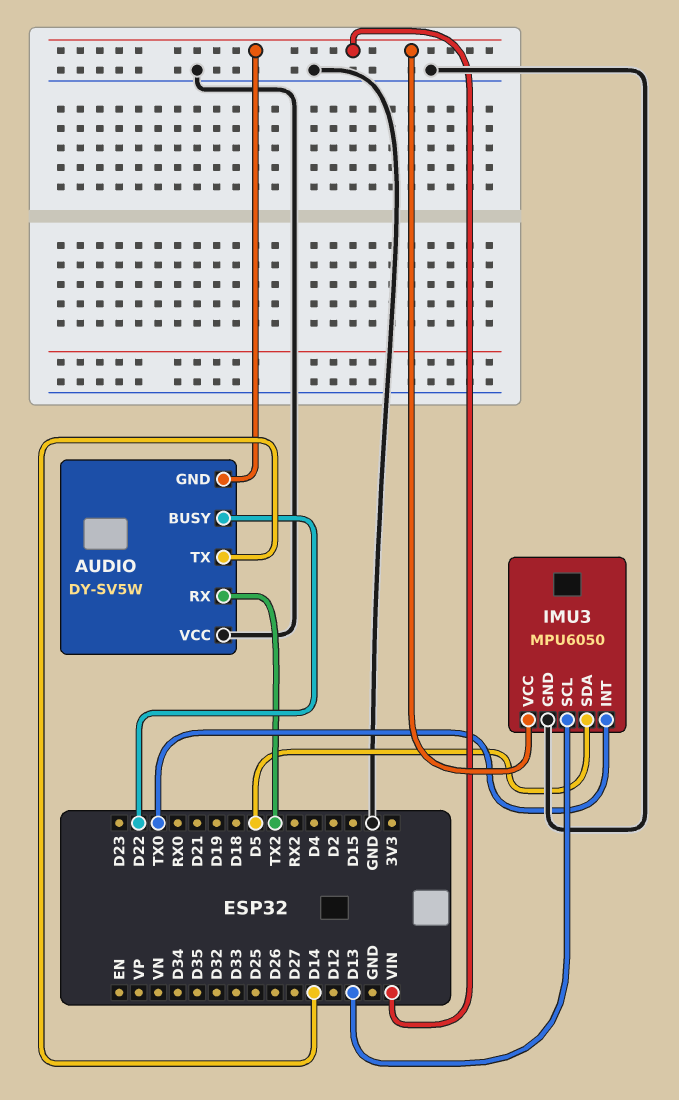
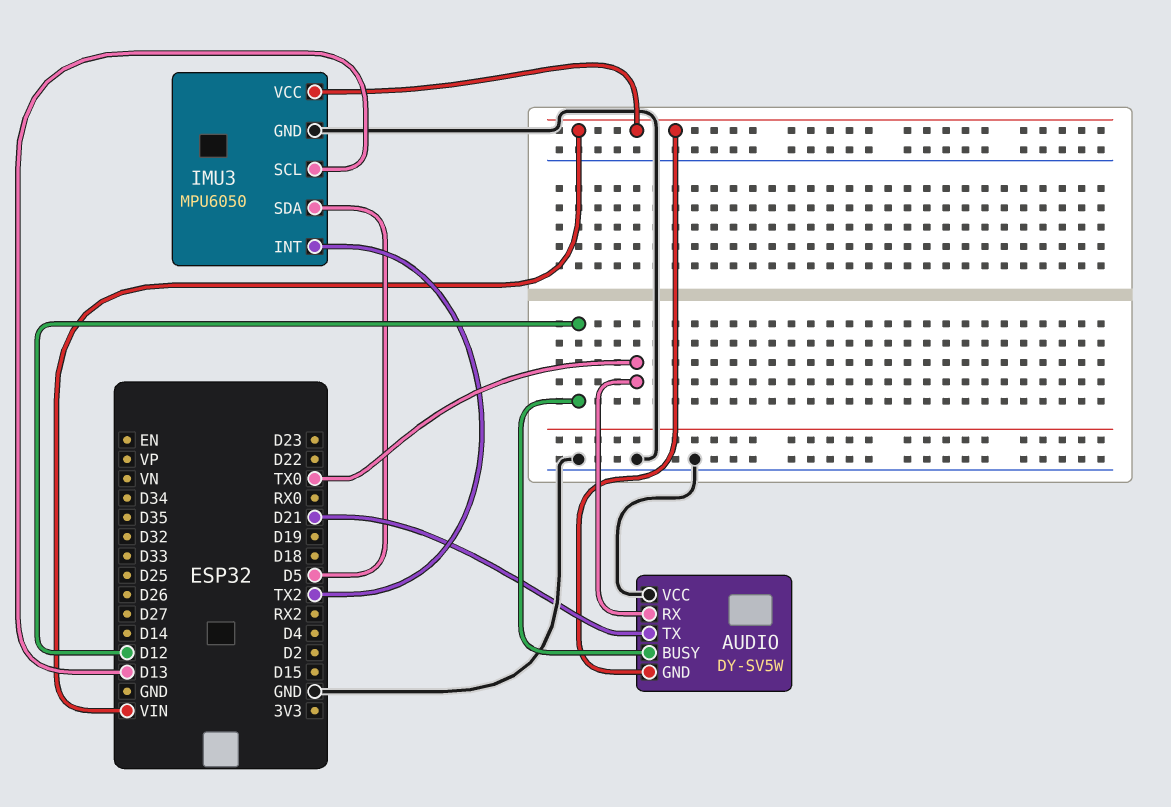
AUDIO pin BUSY: D22 -> D12
AUDIO pin RX: TX2 -> TX0
AUDIO pin TX: D14 -> D21
IMU3 pin INT: TX0 -> TX2

